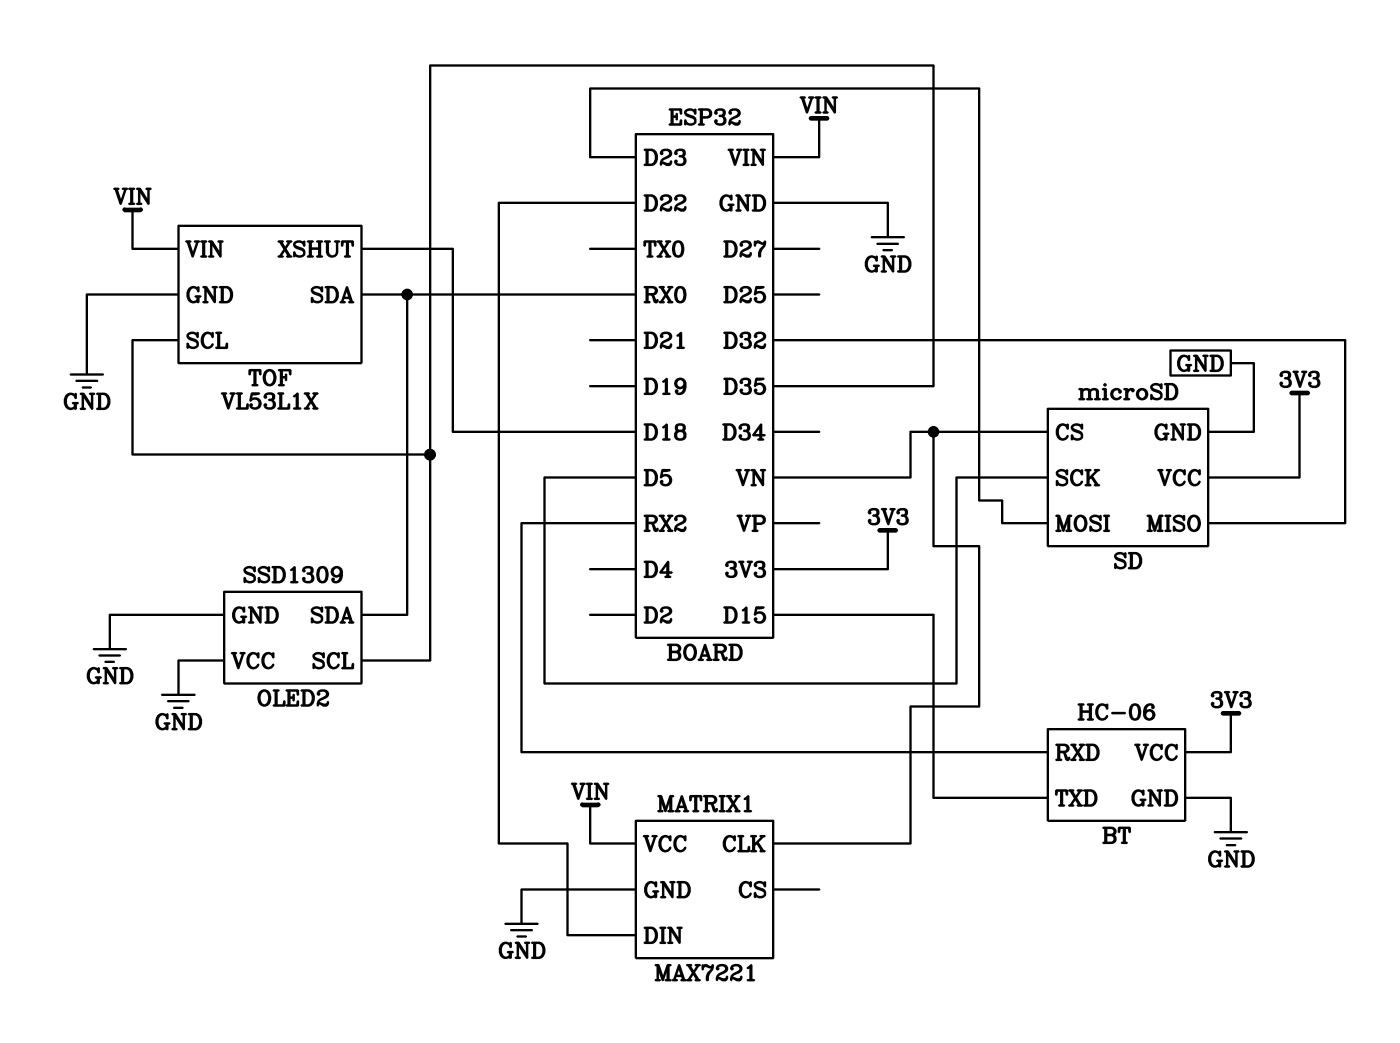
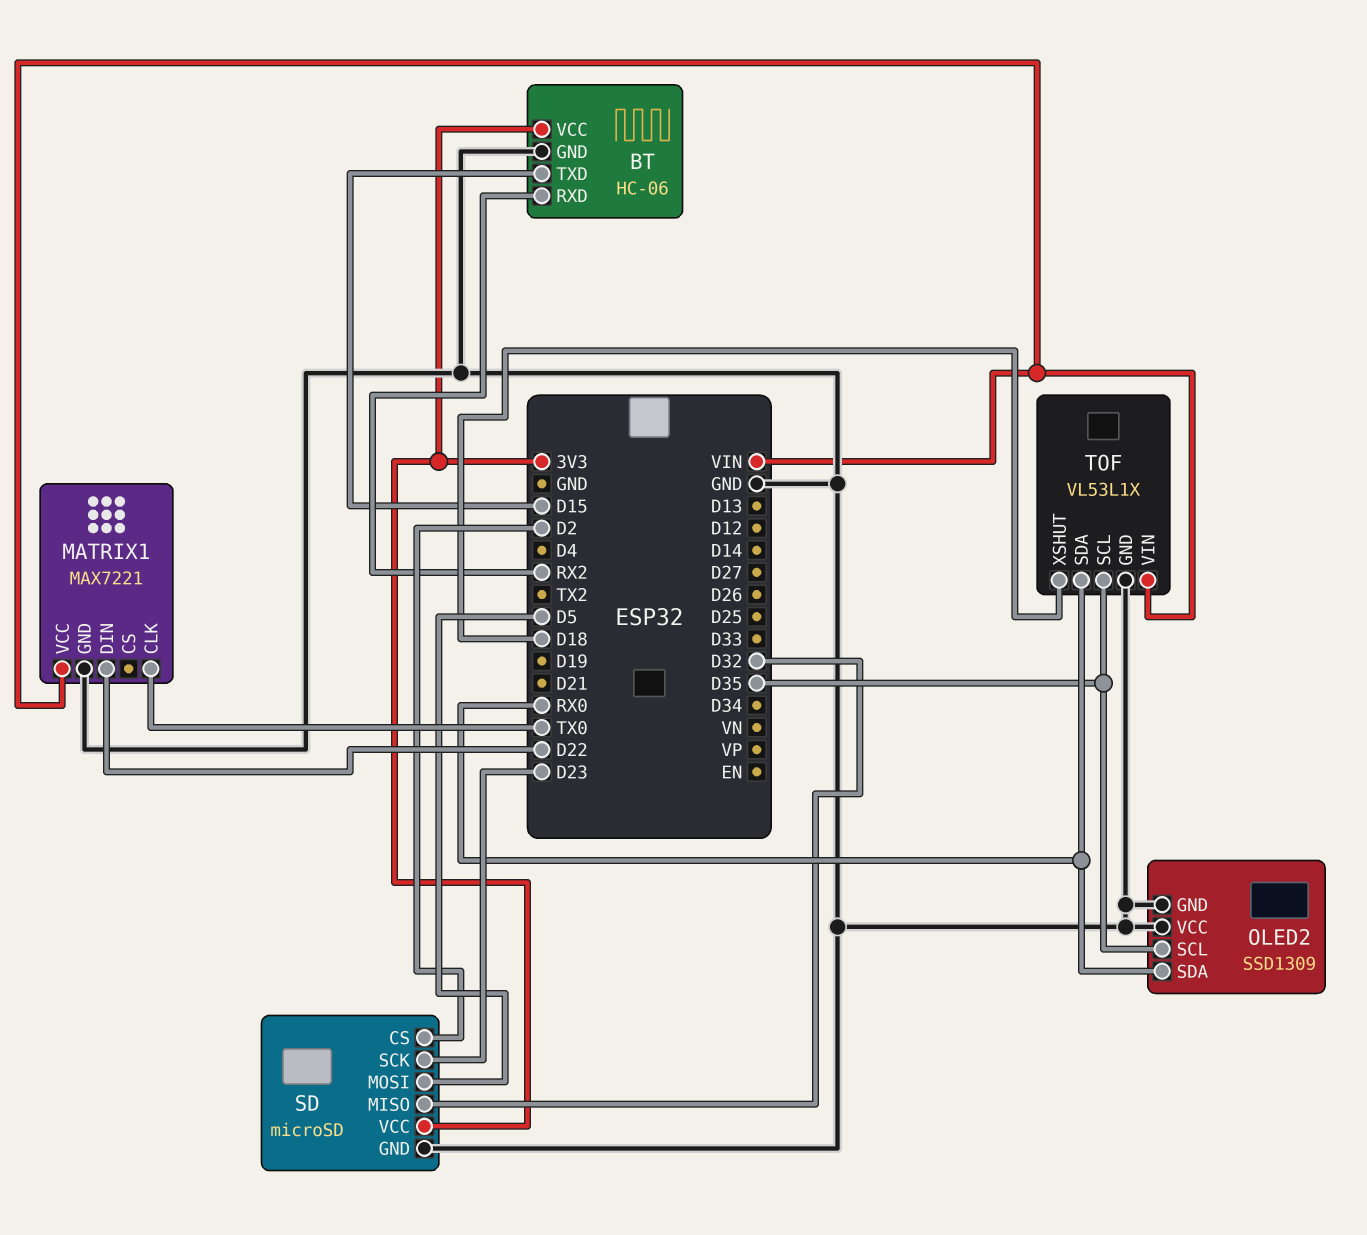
MATRIX1 pin CLK: VN -> TX0
SD pin CS: VN -> D2
SD pin MOSI: D23 -> D5
SD pin SCK: D5 -> D23

